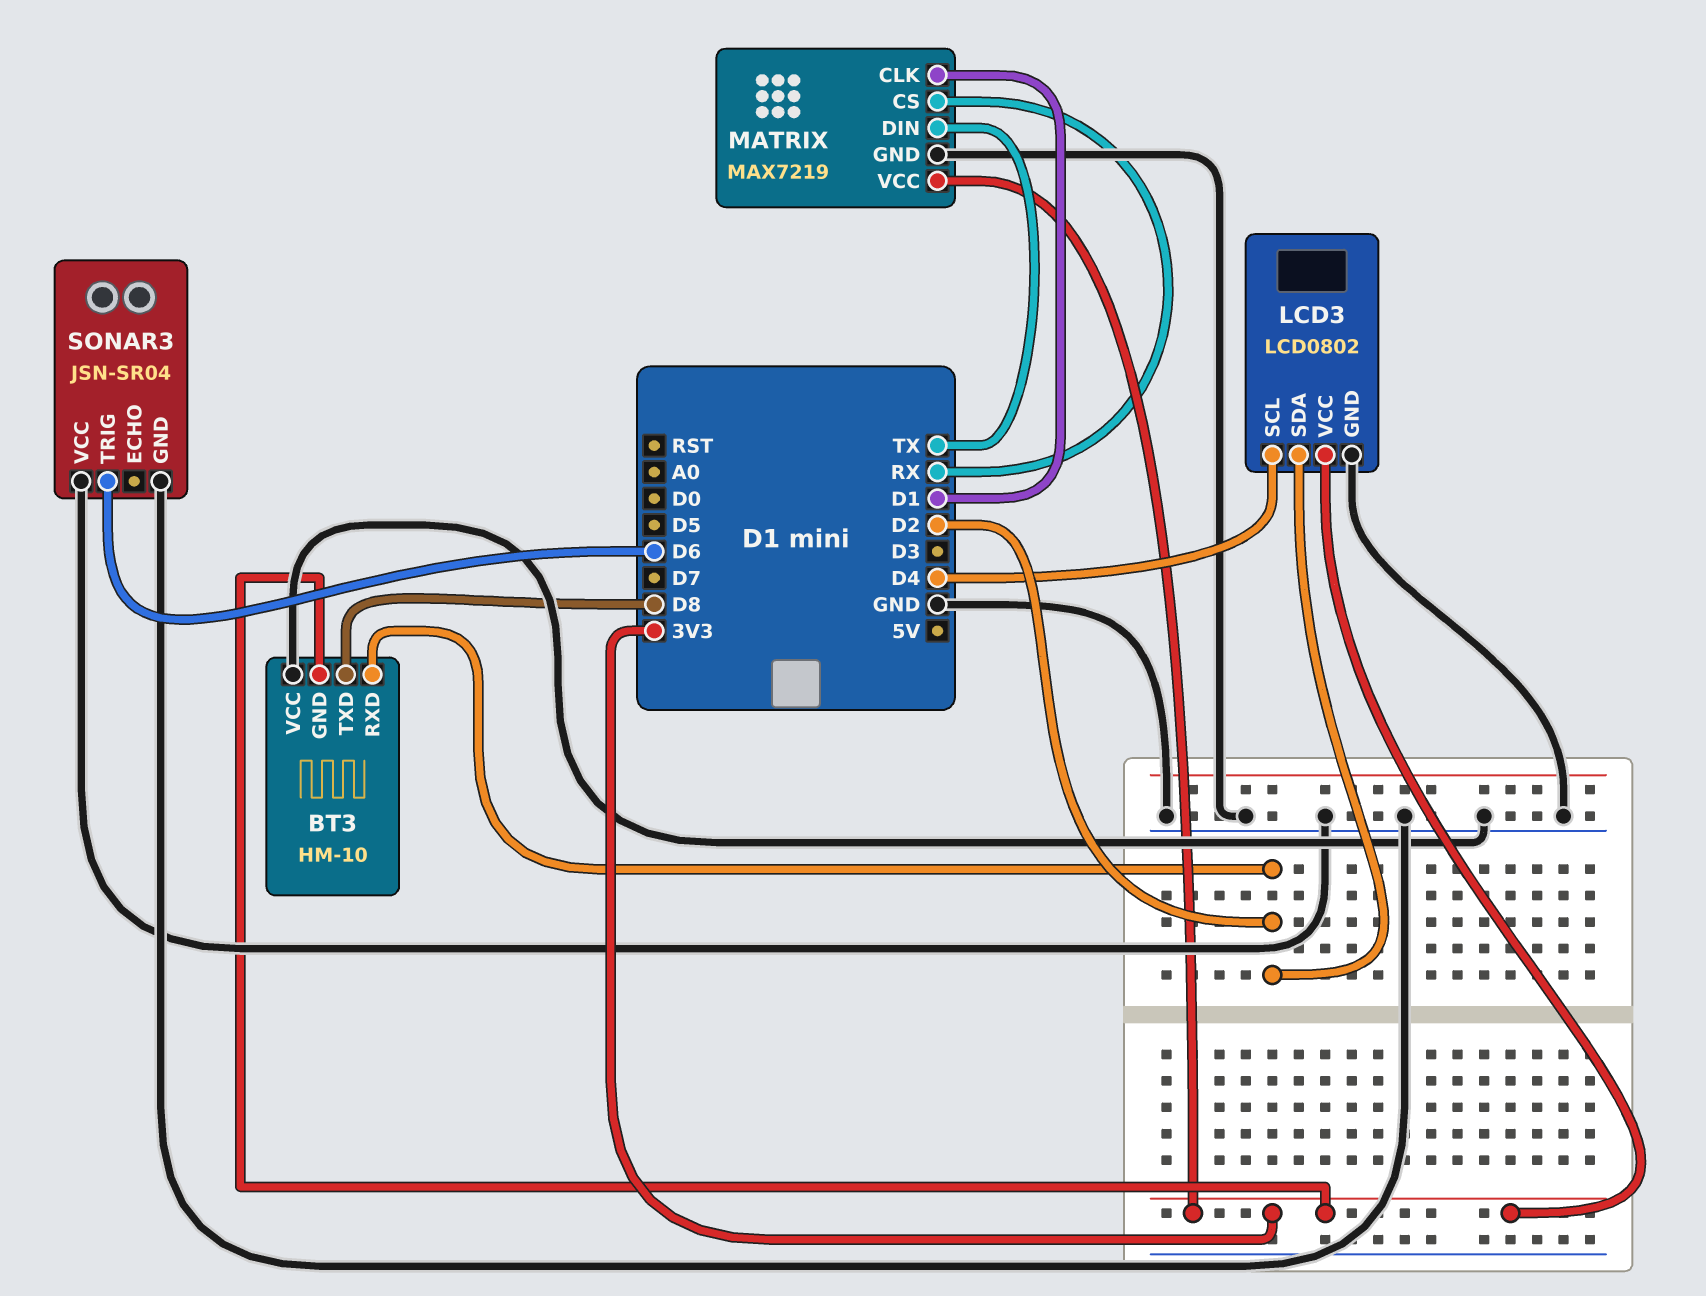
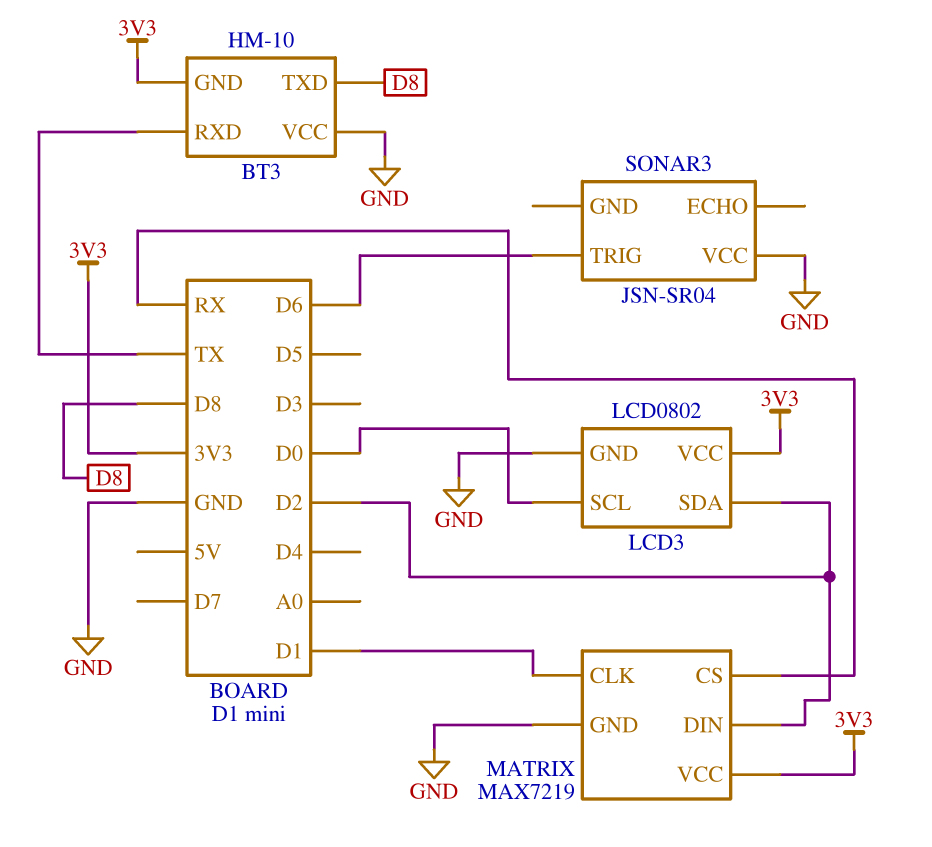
BT3 pin RXD: D2 -> TX
LCD3 pin SCL: D4 -> D0
MATRIX pin DIN: TX -> D2
SONAR3 pin GND: GND -> none

